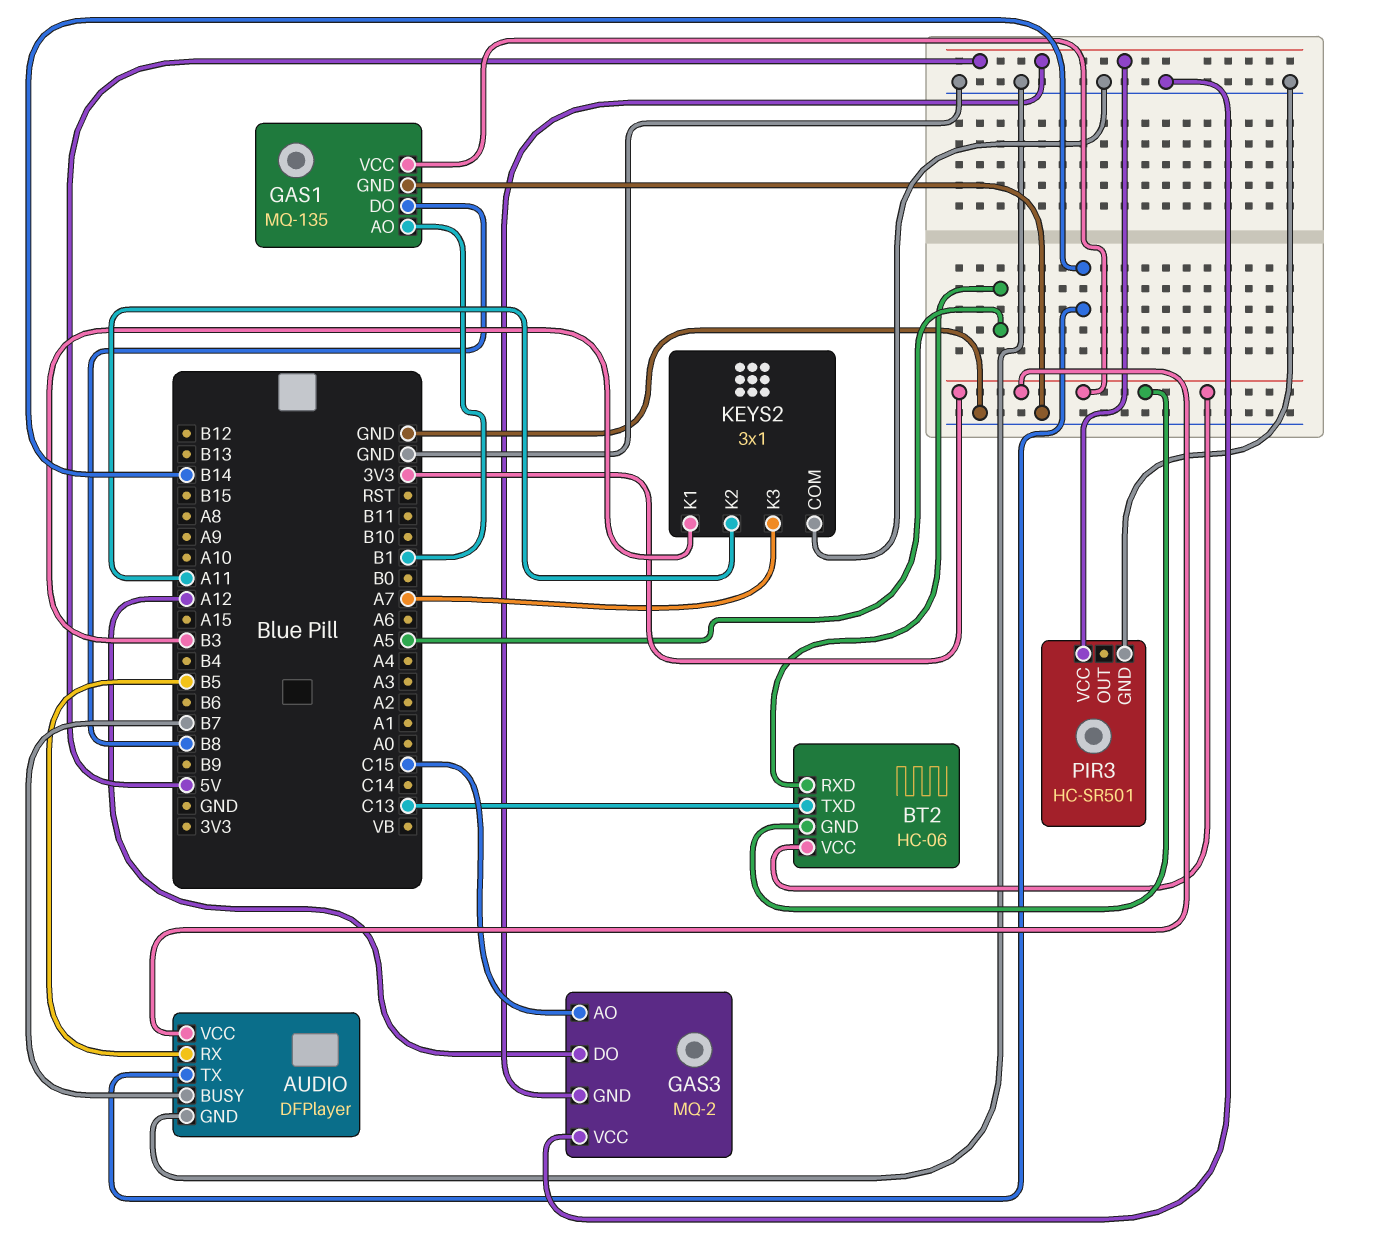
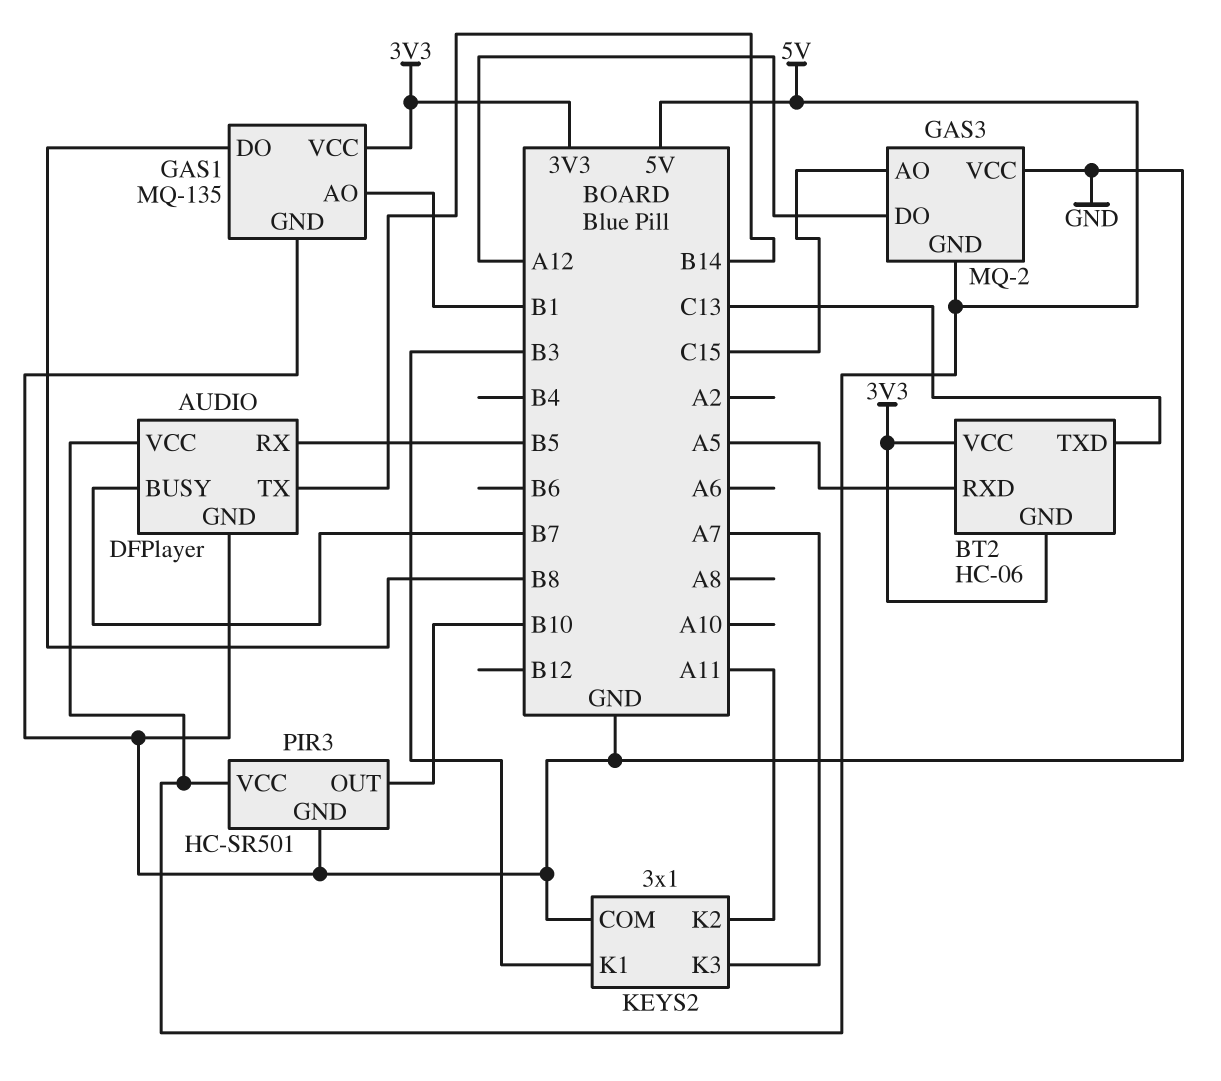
AUDIO pin VCC: 3V3 -> 5V
PIR3 pin OUT: none -> B10

